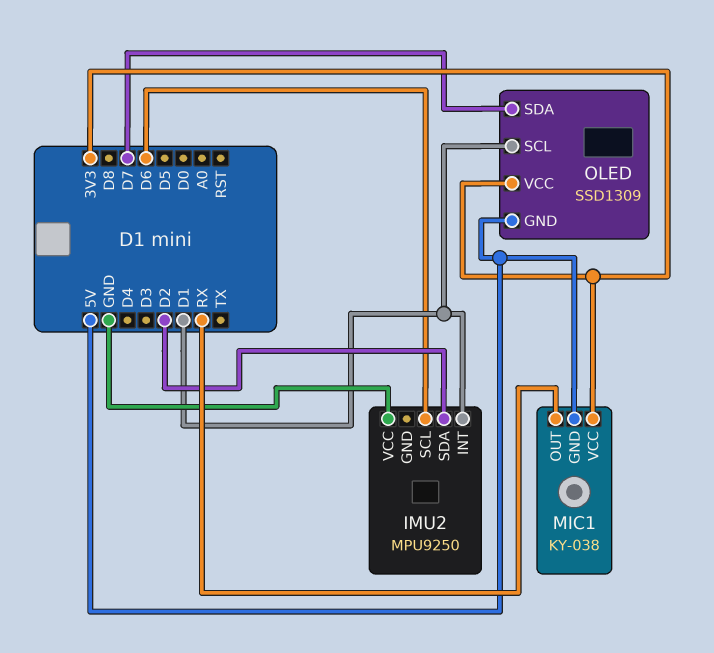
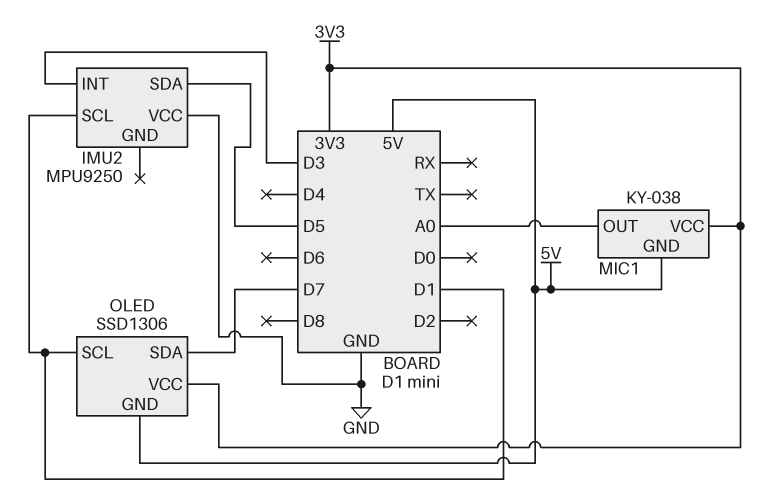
IMU2 pin INT: D1 -> D3
IMU2 pin SCL: D6 -> D1
IMU2 pin SDA: D2 -> D5
MIC1 pin OUT: RX -> A0
OLED: SSD1309 -> SSD1306

